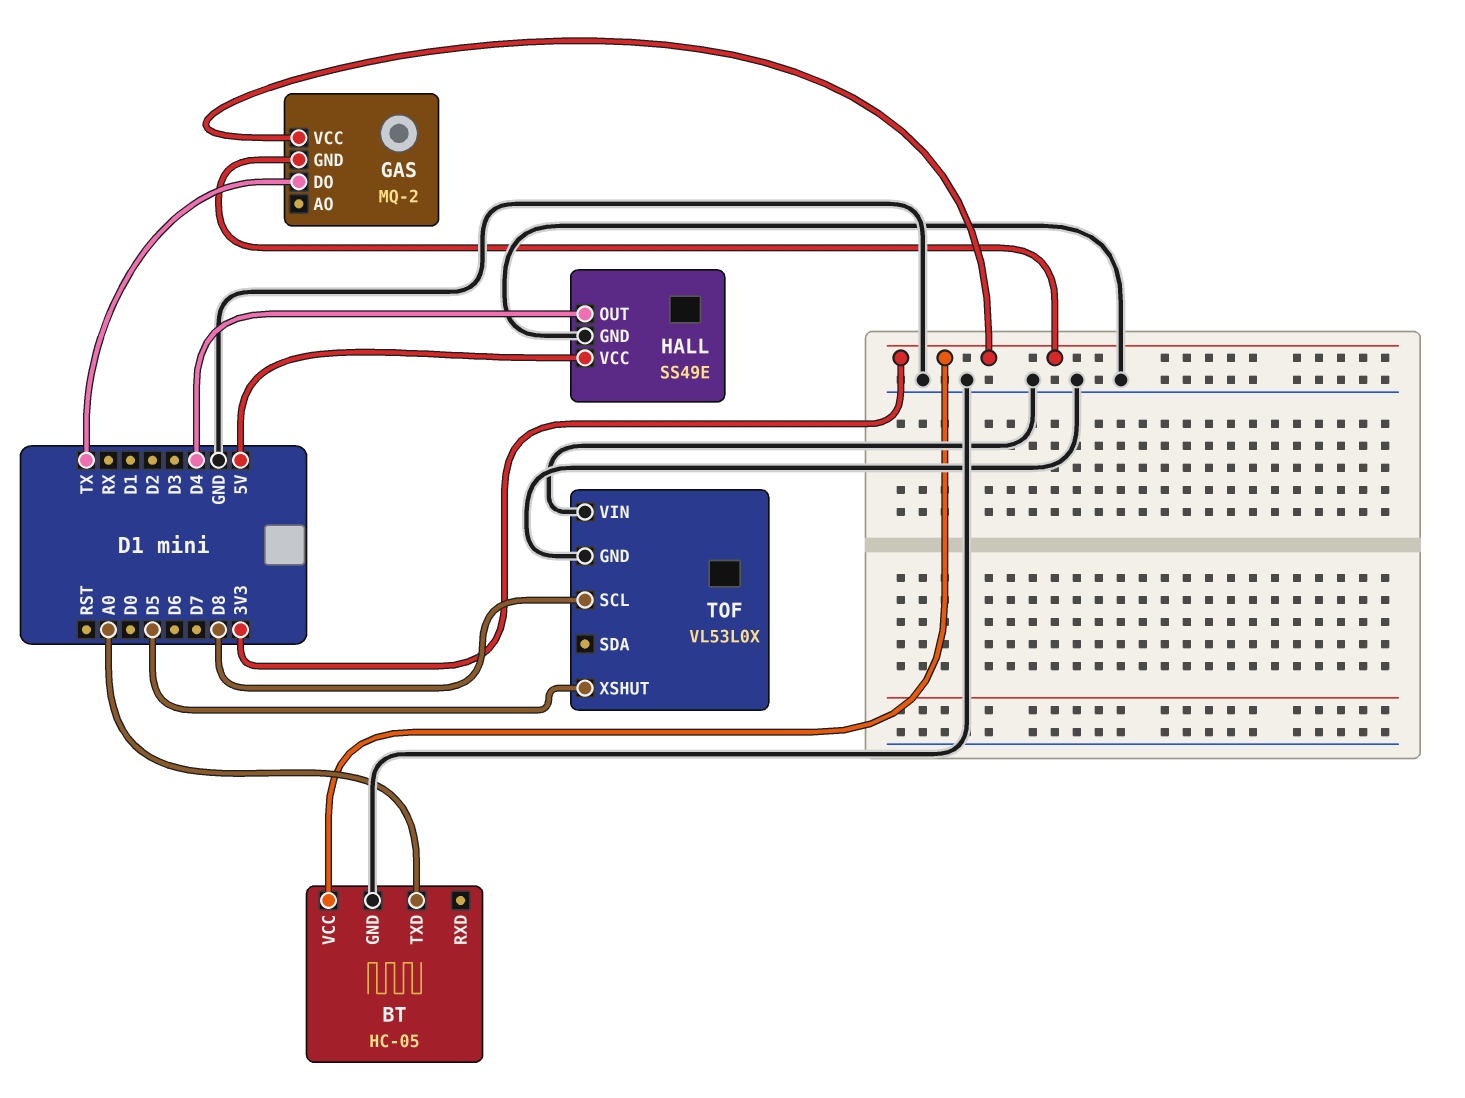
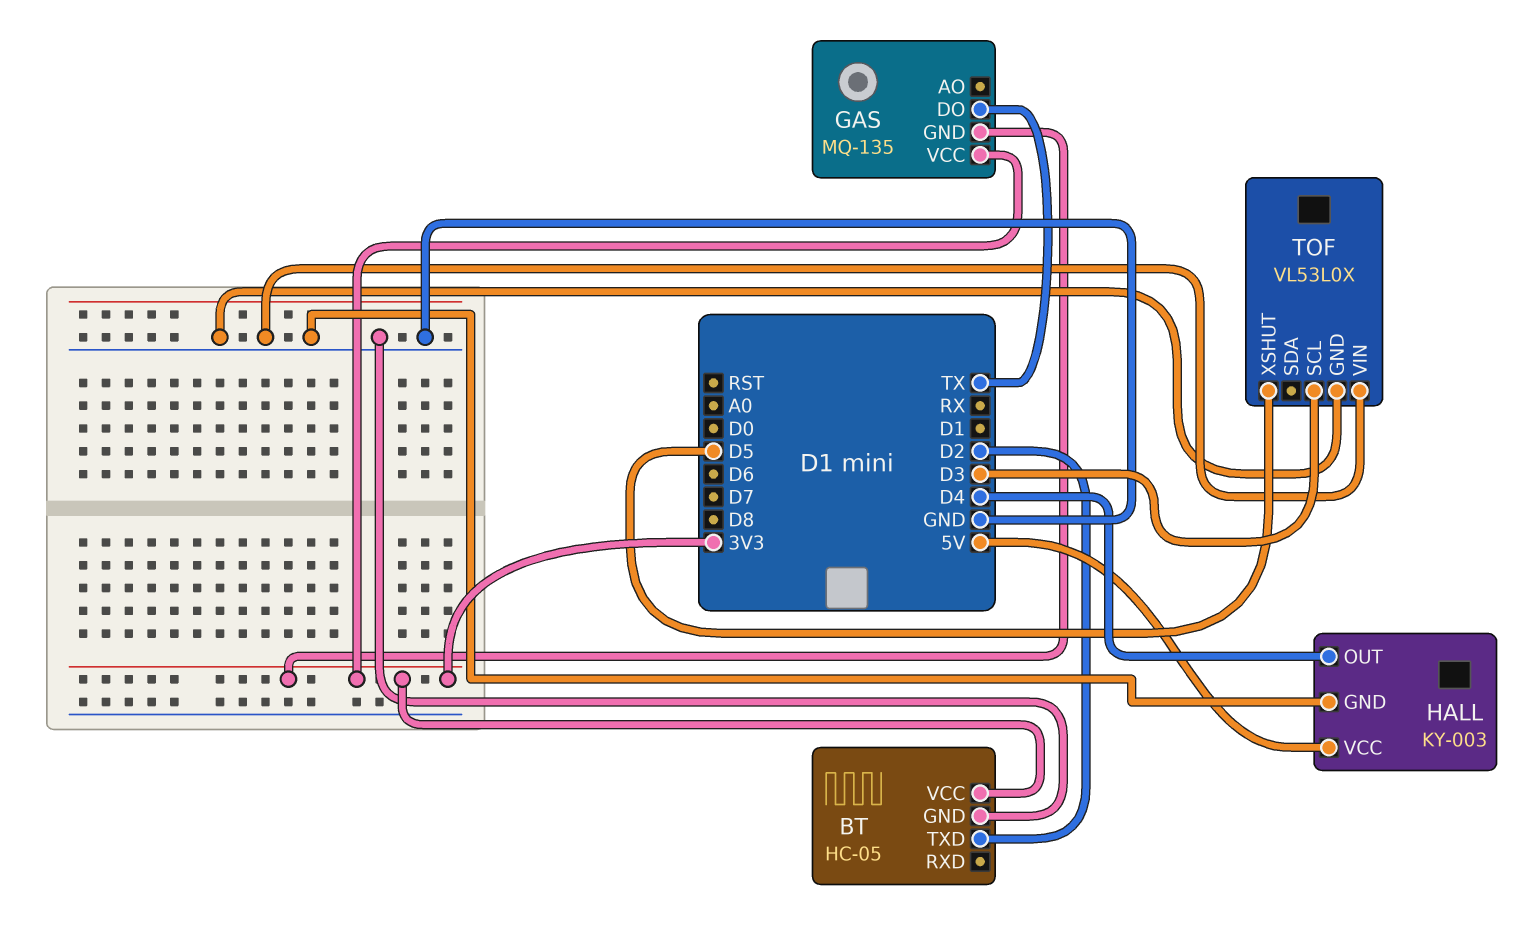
BT pin TXD: A0 -> D2
GAS: MQ-2 -> MQ-135
HALL: SS49E -> KY-003
TOF pin SCL: D8 -> D3

